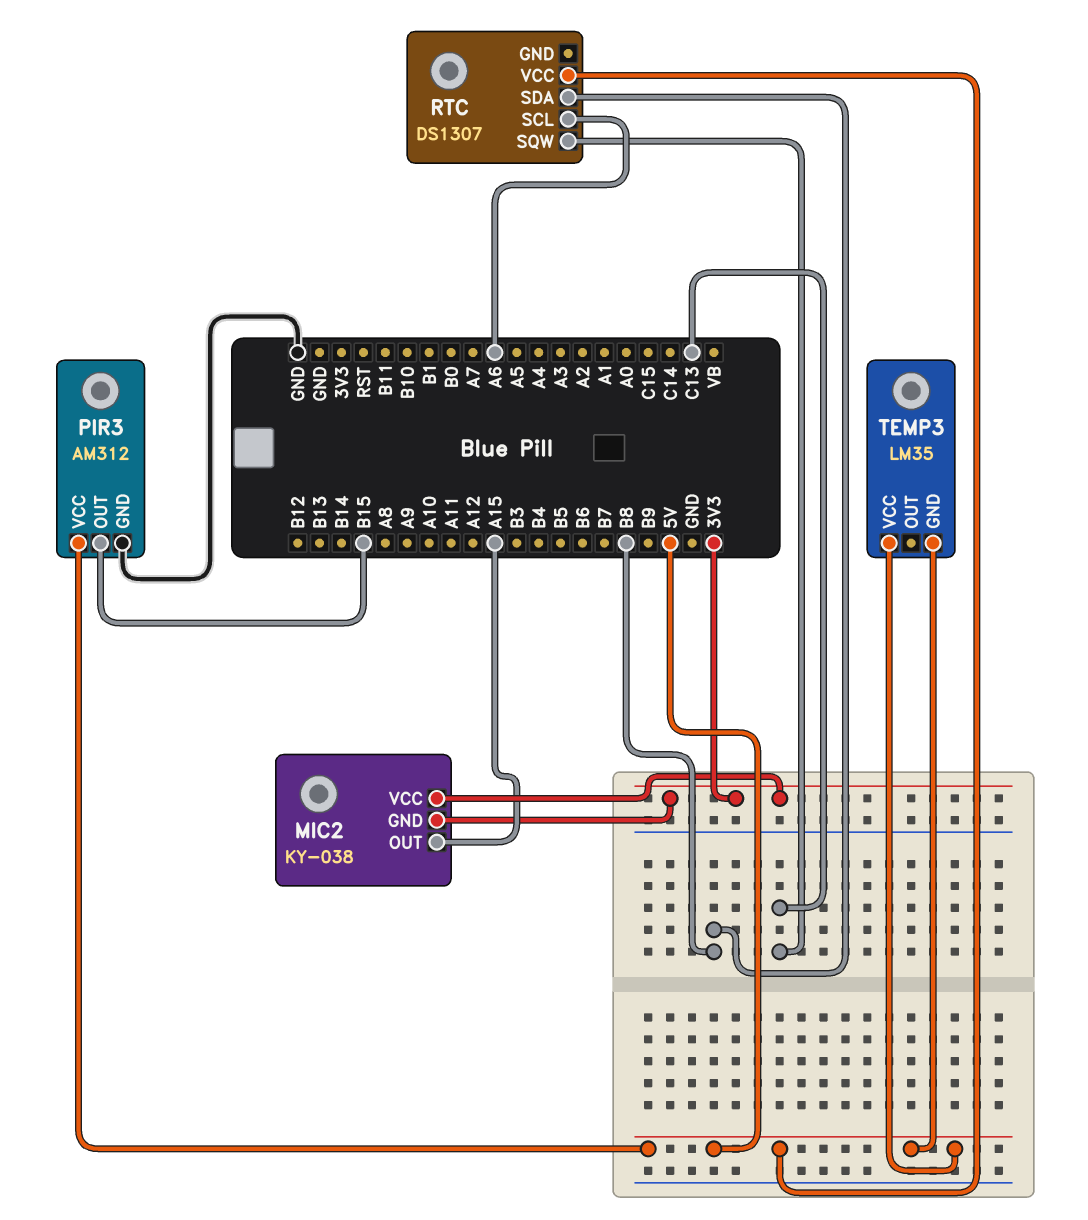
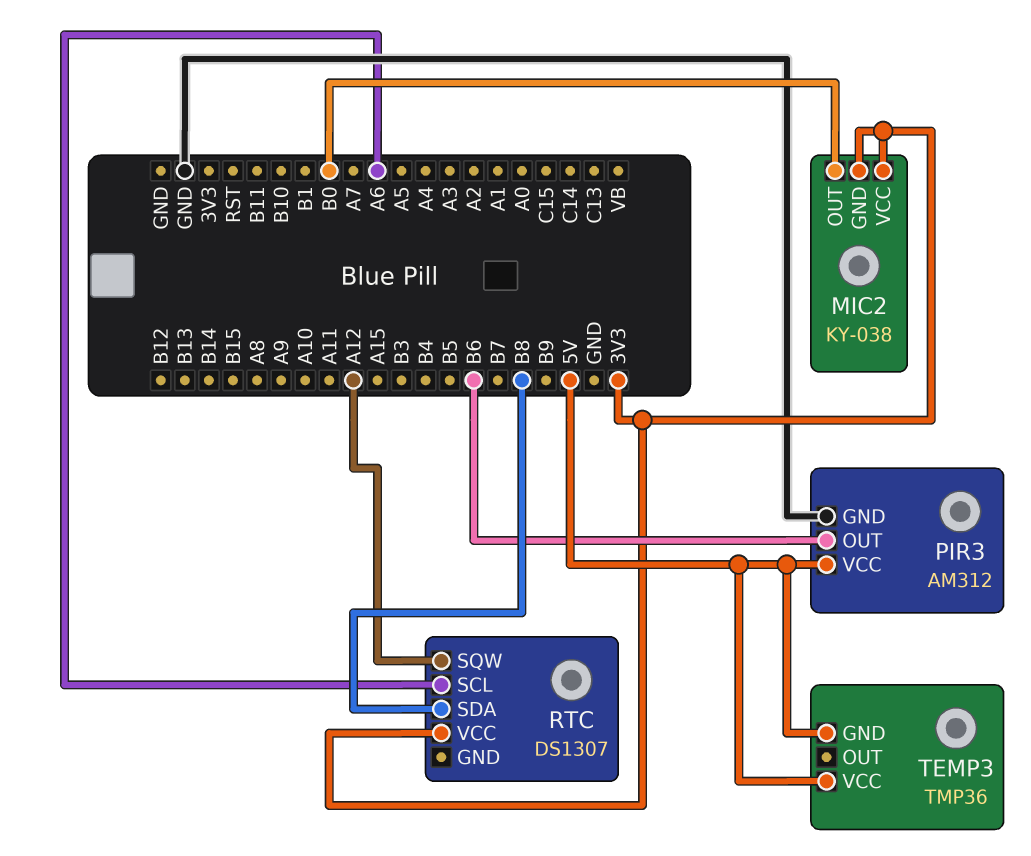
MIC2 pin OUT: A15 -> B0
PIR3 pin OUT: B15 -> B6
RTC pin SQW: C13 -> A12
RTC pin VCC: 5V -> 3V3
TEMP3: LM35 -> TMP36

